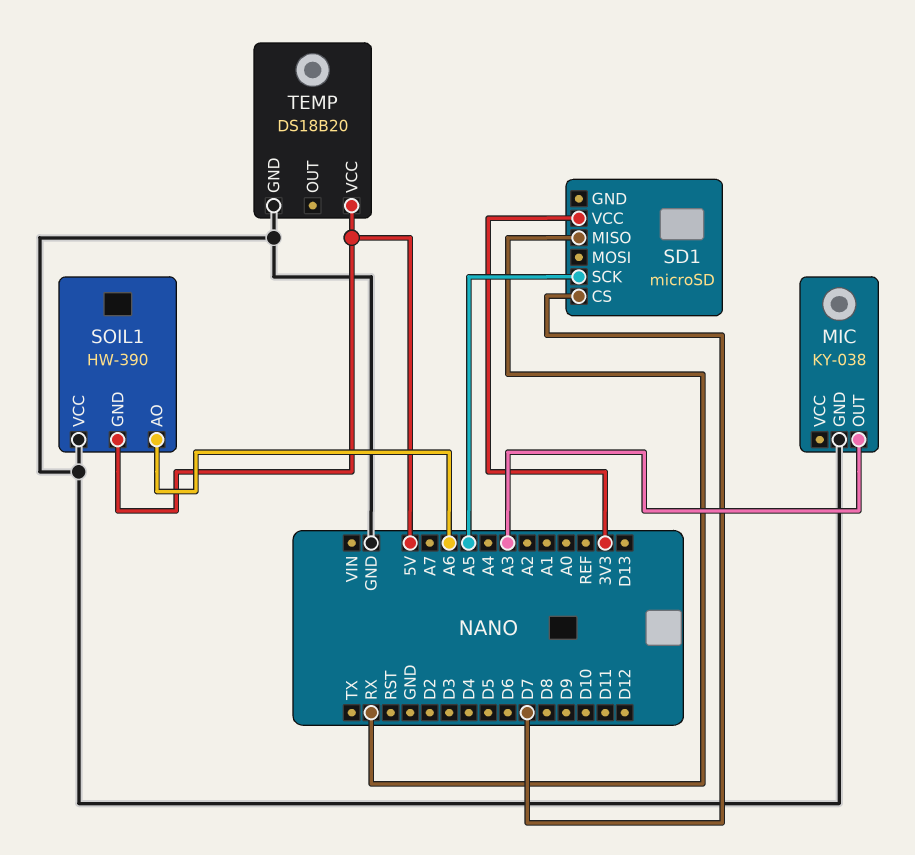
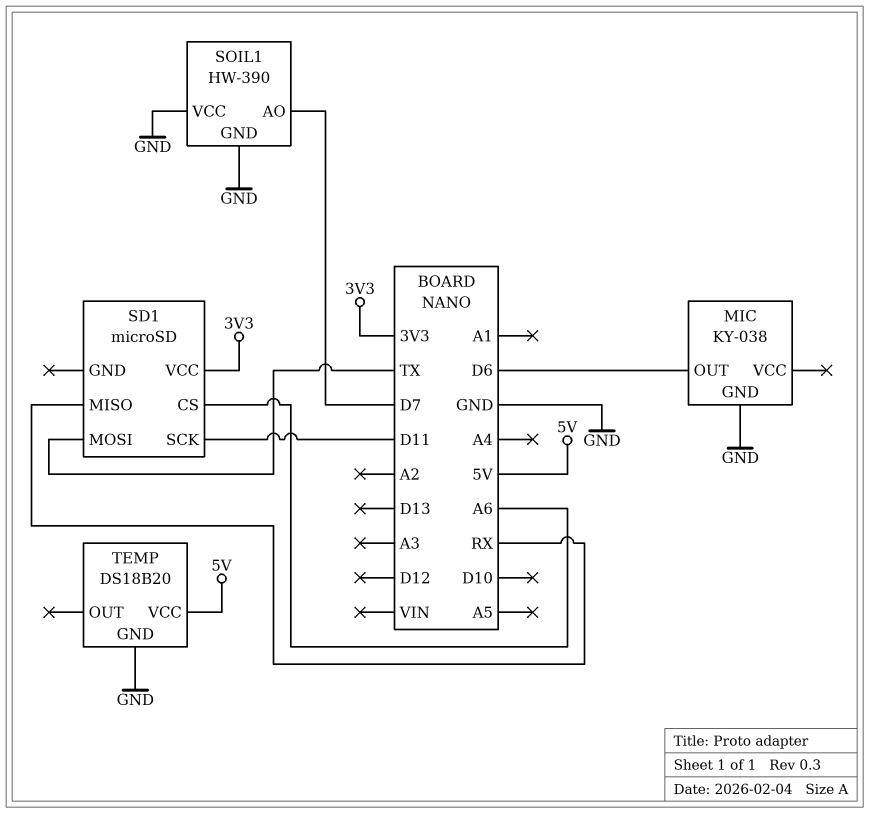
MIC pin OUT: A3 -> D6
SD1 pin CS: D7 -> A6
SD1 pin MOSI: none -> TX
SD1 pin SCK: A5 -> D11
SOIL1 pin AO: A6 -> D7
SOIL1 pin GND: 5V -> GND

